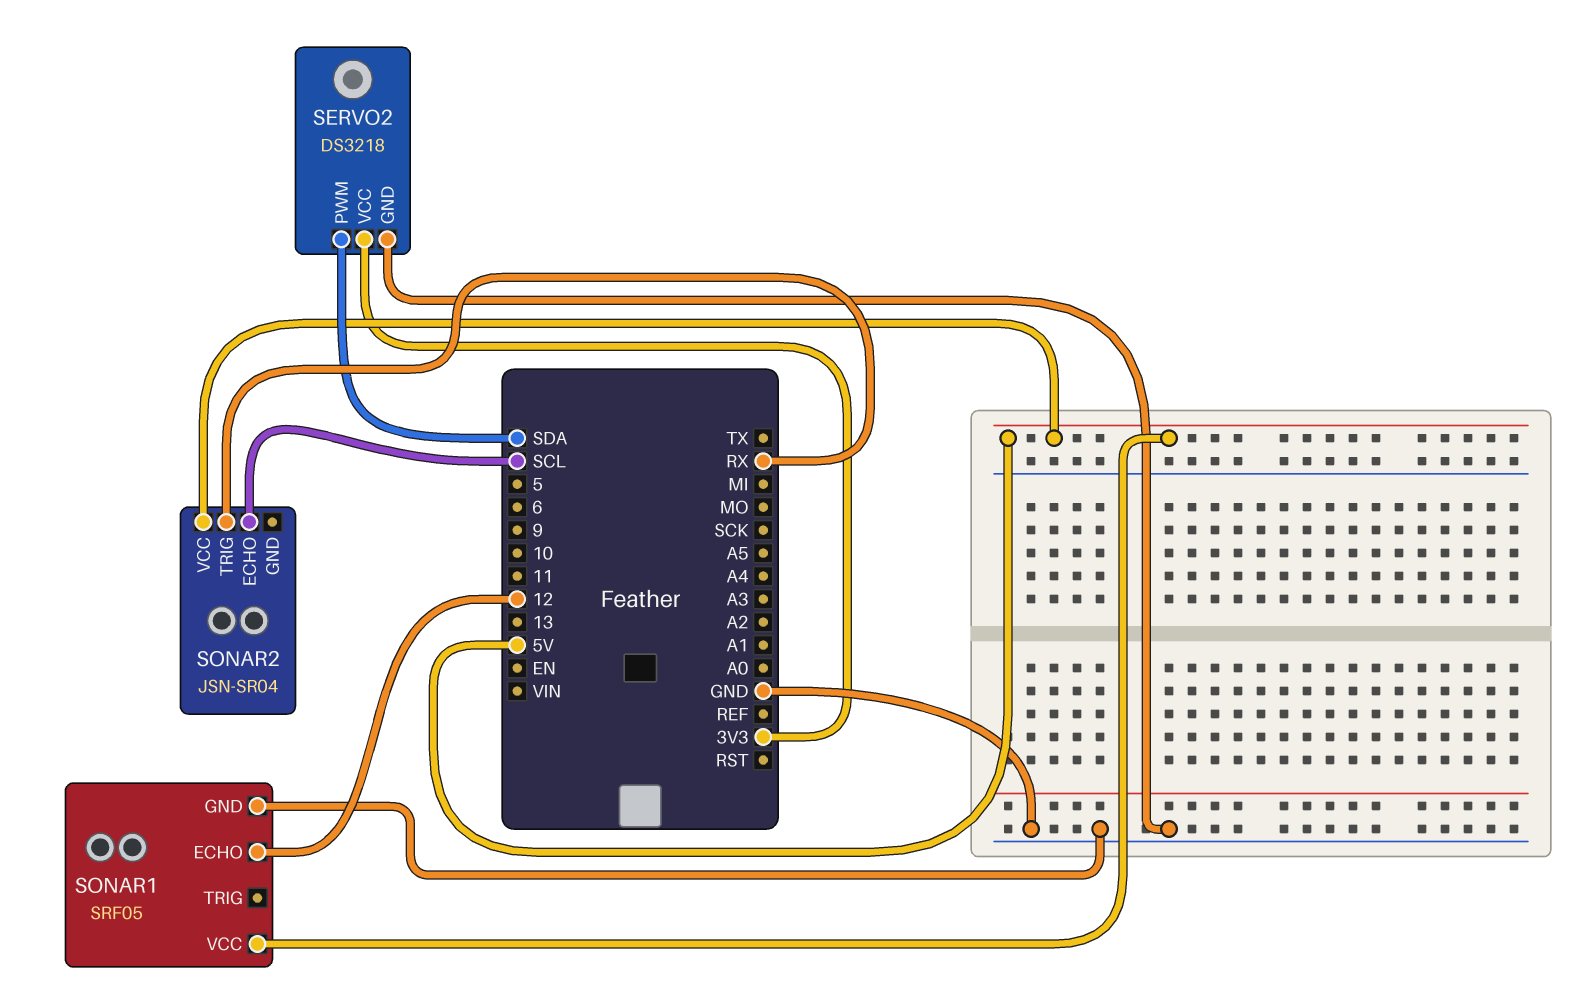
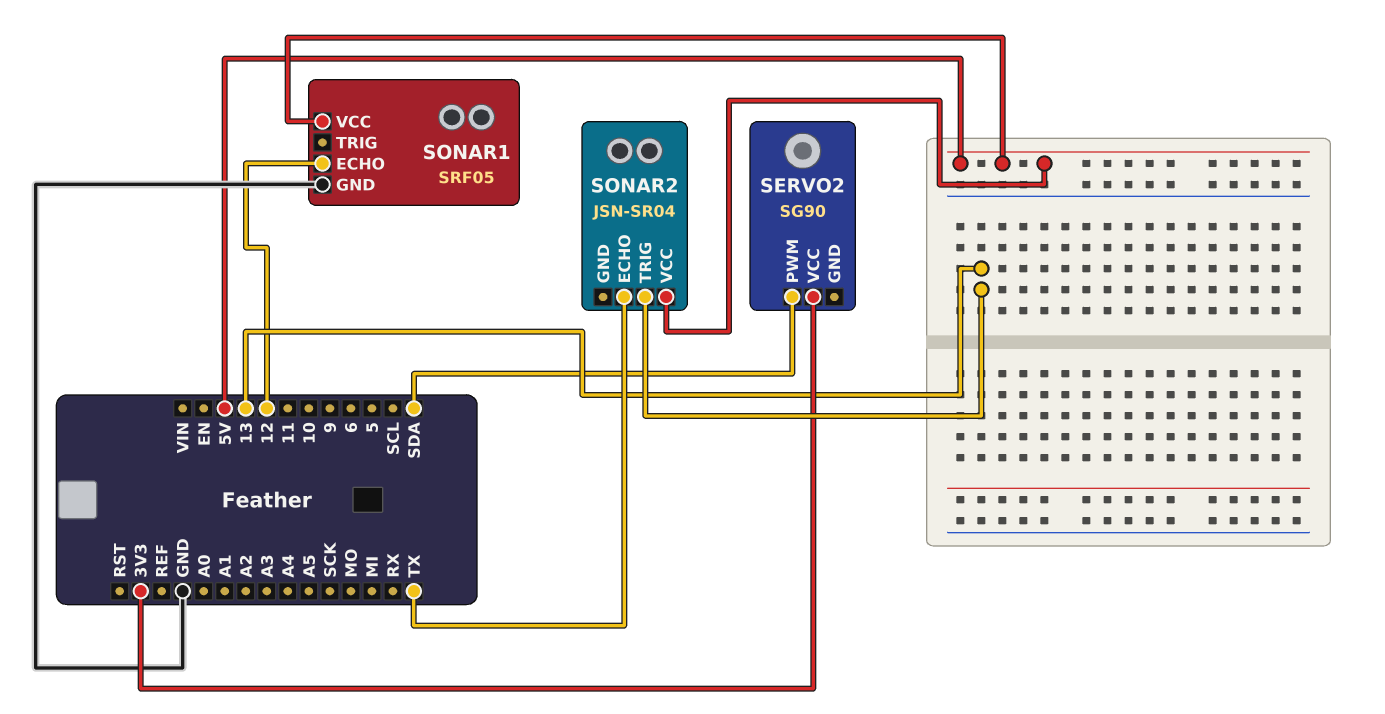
SERVO2: DS3218 -> SG90
SERVO2 pin GND: GND -> none
SONAR2 pin ECHO: SCL -> TX
SONAR2 pin TRIG: RX -> 13

